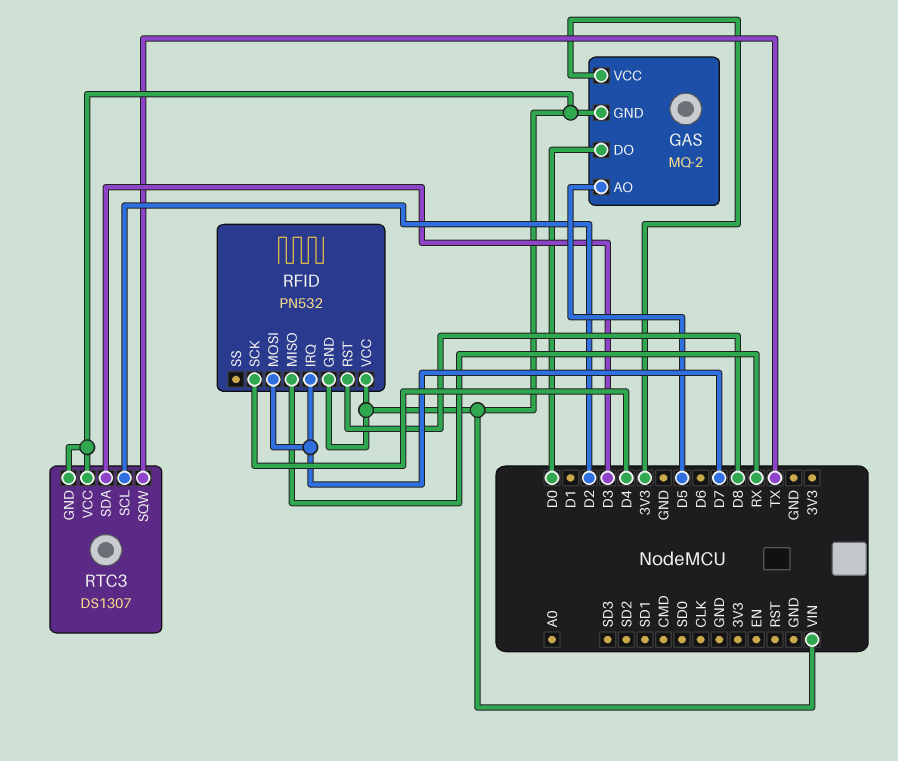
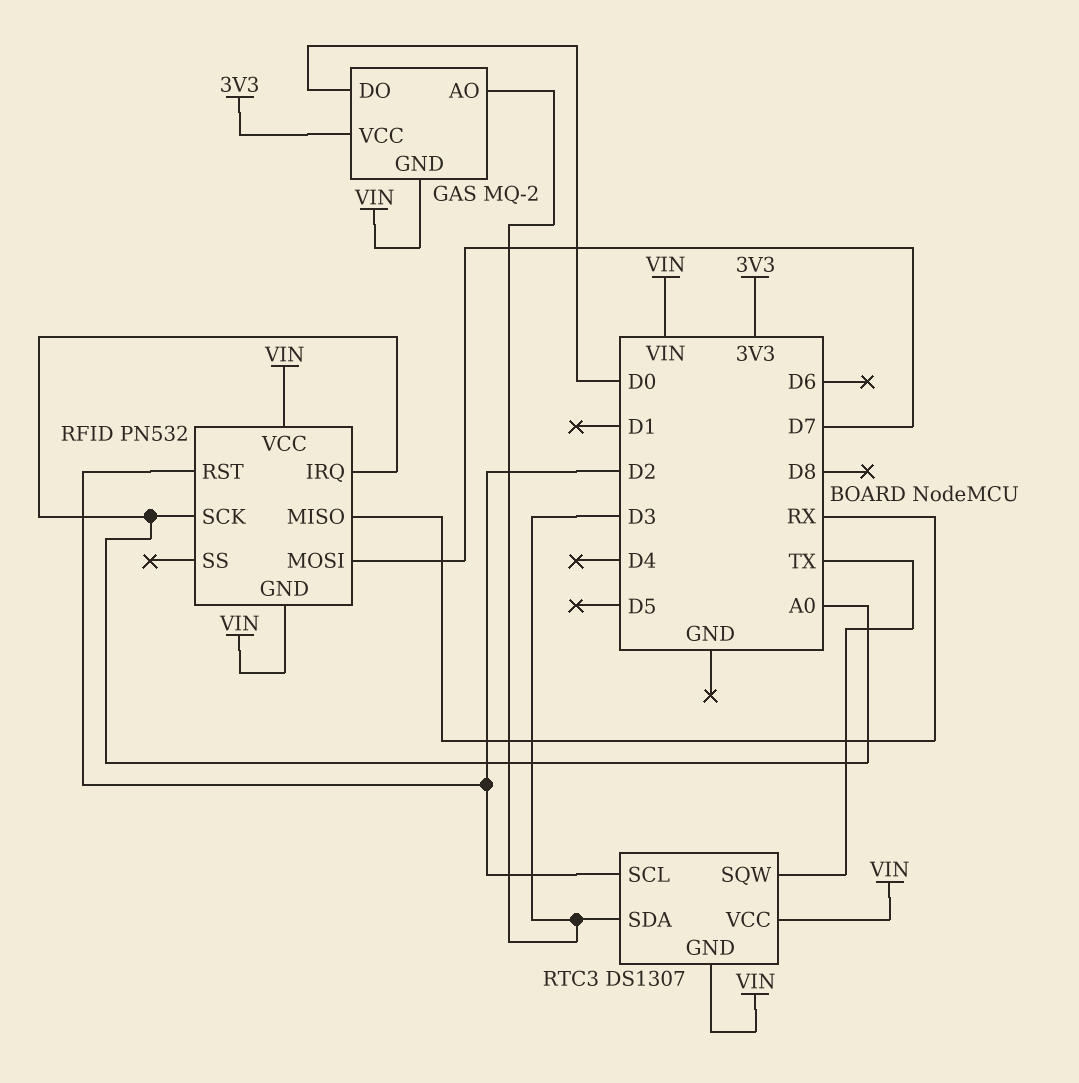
GAS pin AO: D5 -> D3
RFID pin IRQ: D7 -> A0
RFID pin RST: D8 -> D2
RFID pin SCK: D4 -> A0

